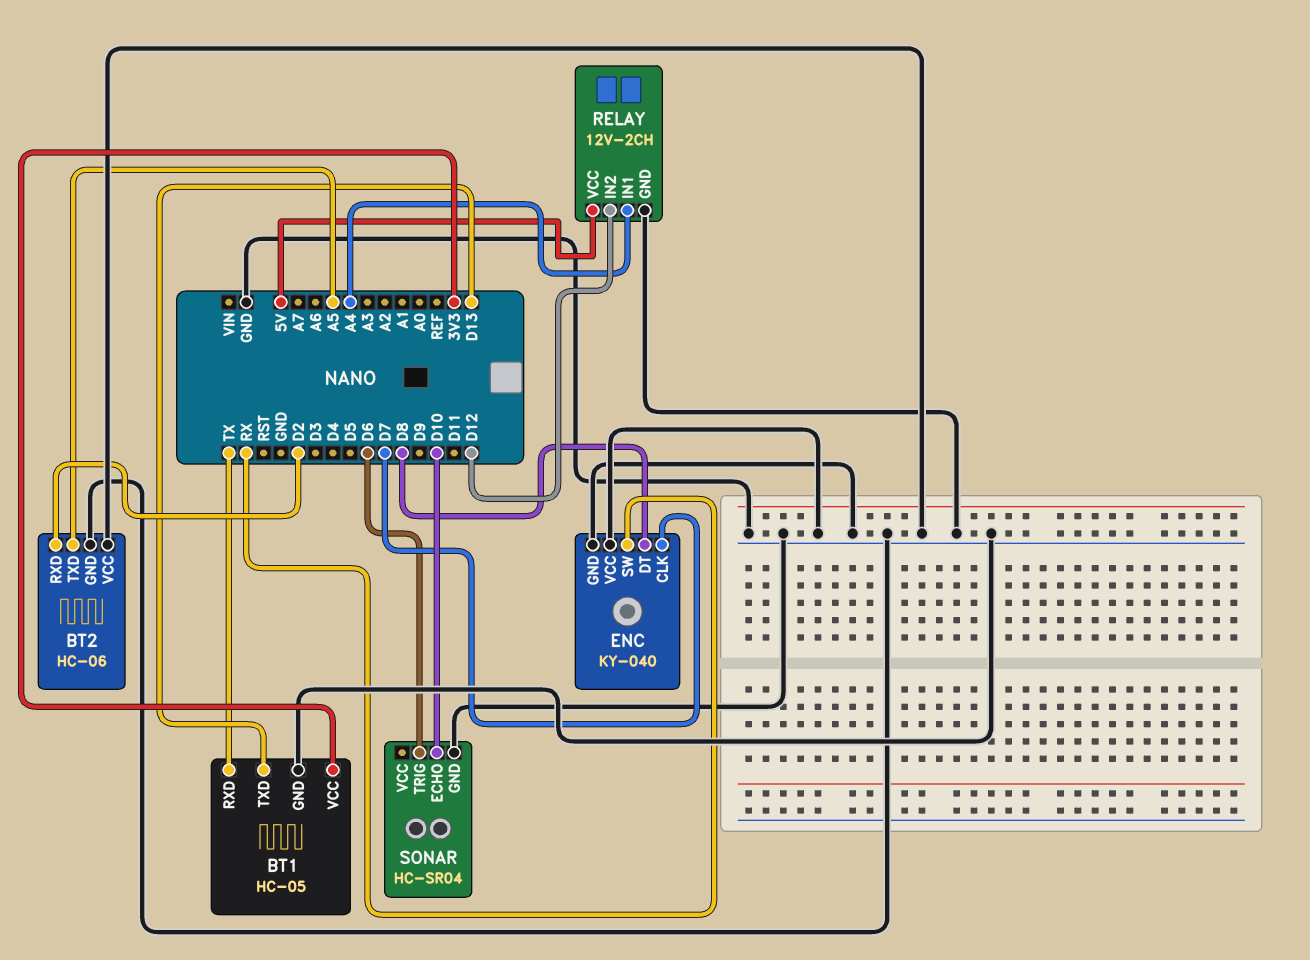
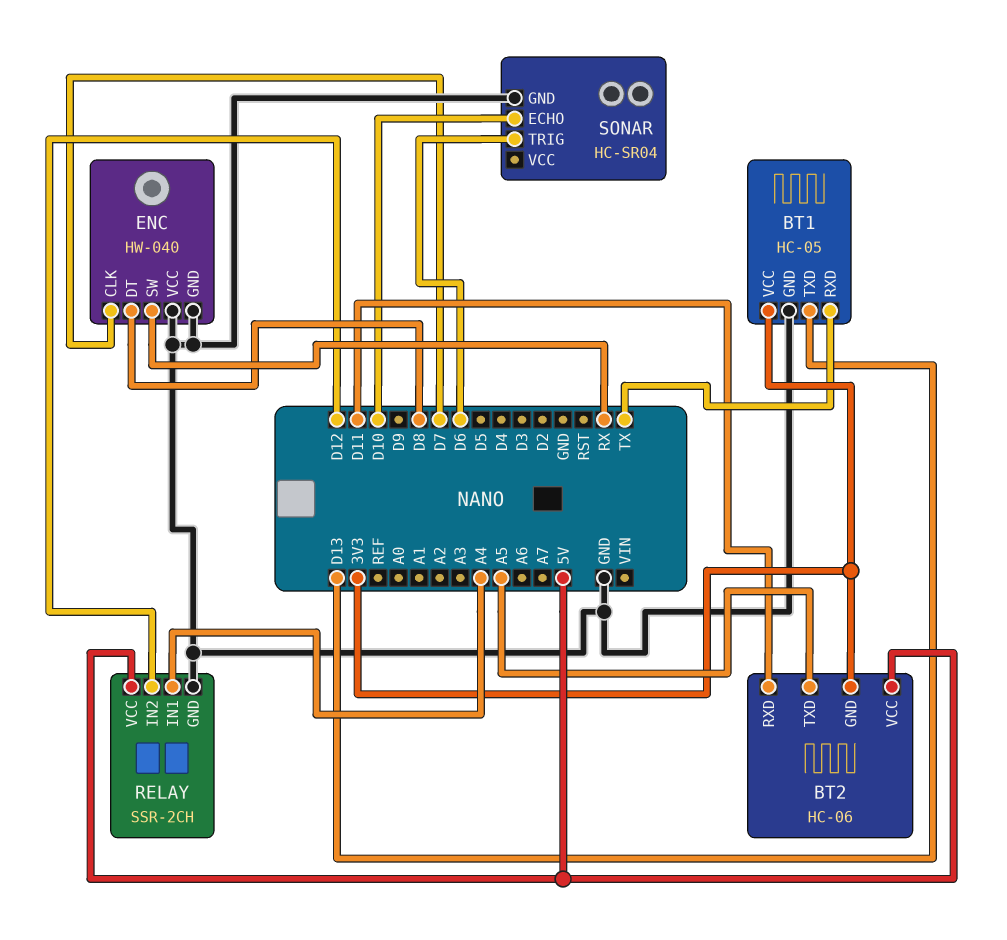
BT2 pin GND: GND -> 3V3
BT2 pin RXD: D2 -> D11
BT2 pin VCC: GND -> 5V
ENC: KY-040 -> HW-040
RELAY: 12V-2CH -> SSR-2CH

